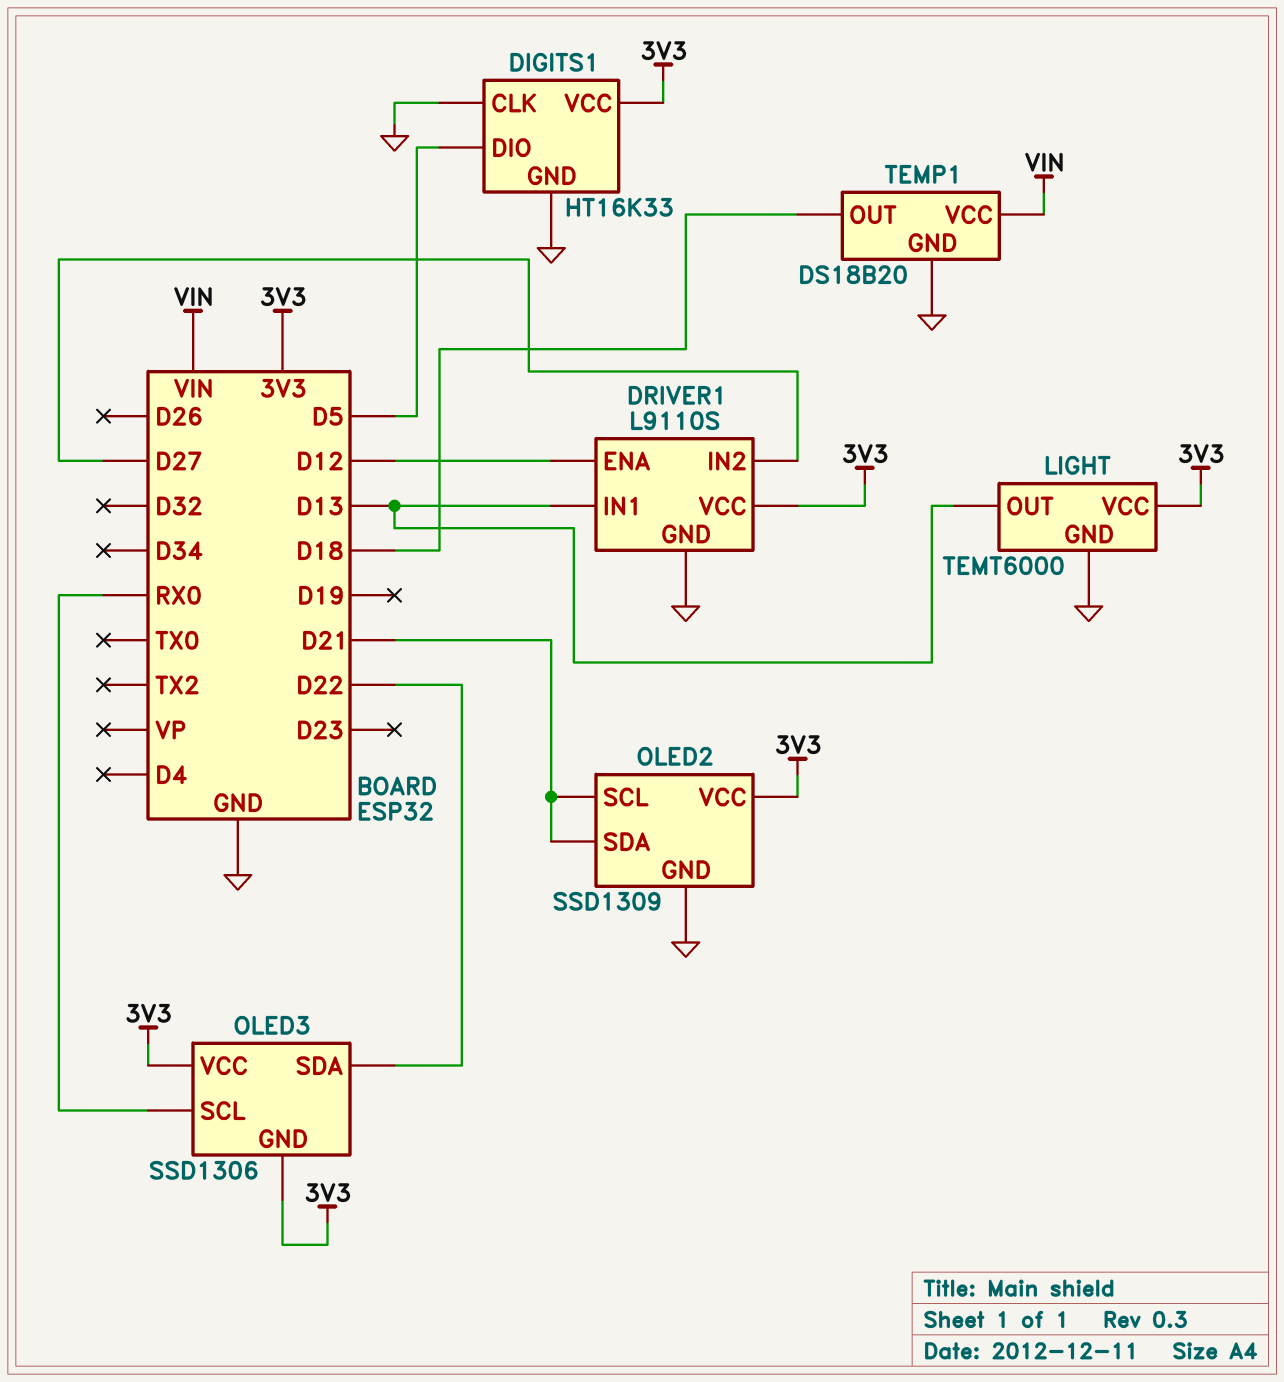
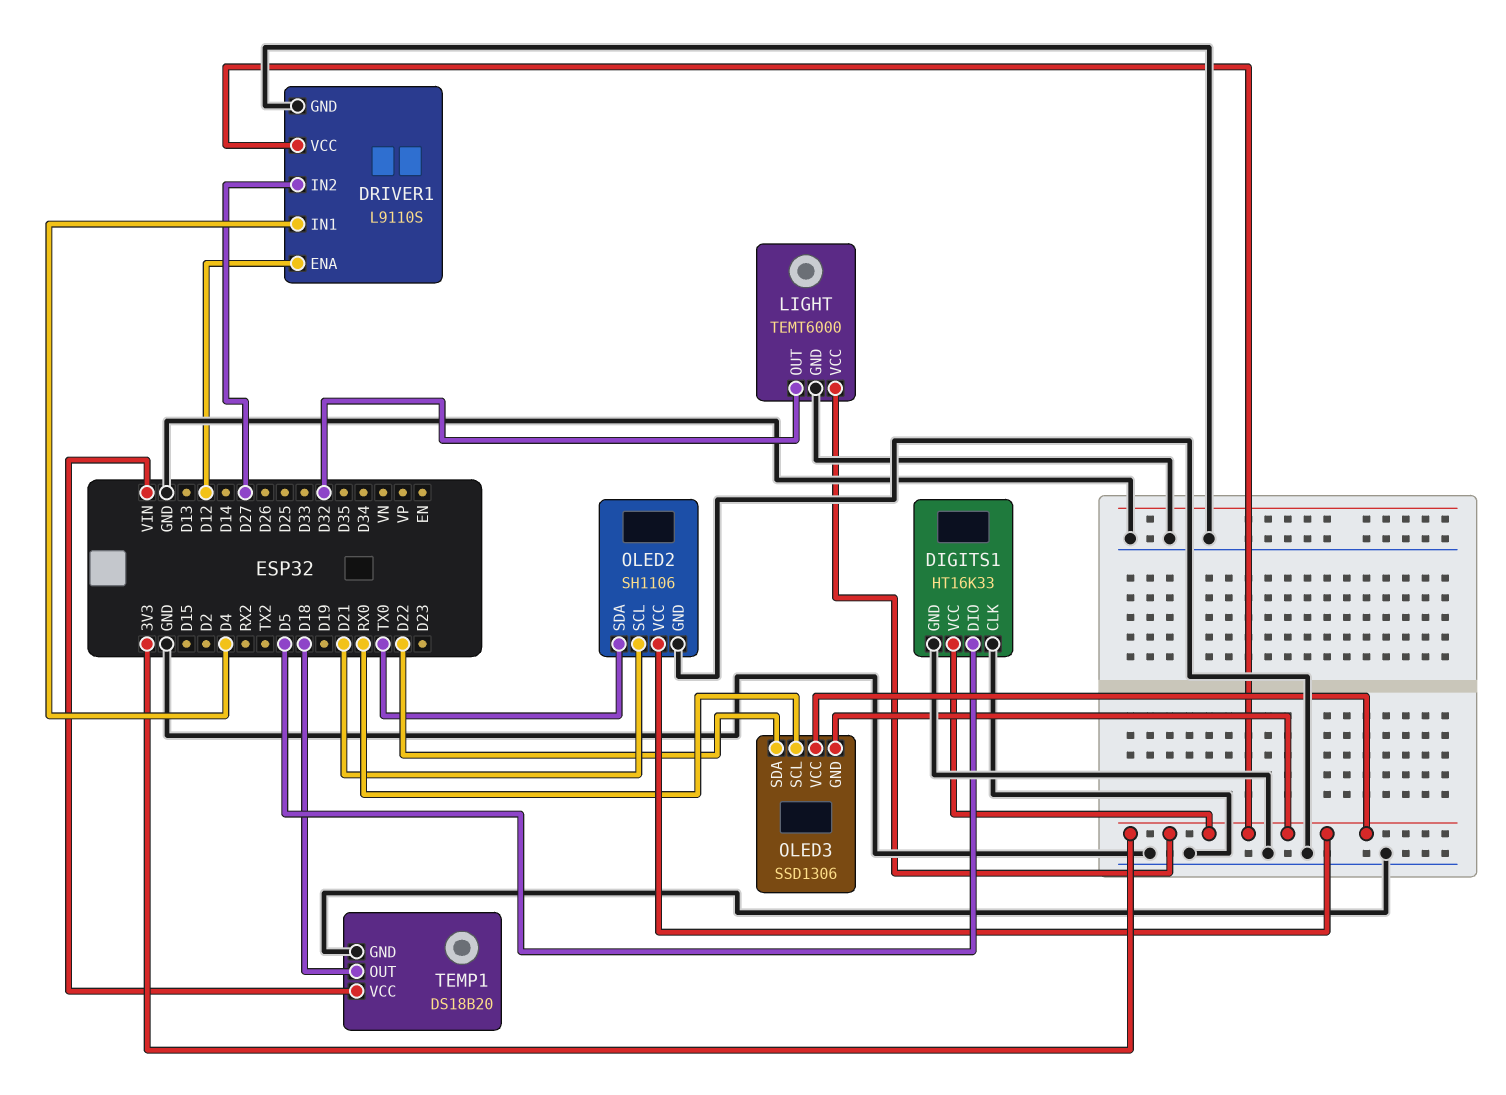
DRIVER1 pin IN1: D13 -> D4
LIGHT pin OUT: D13 -> D32
OLED2: SSD1309 -> SH1106
OLED2 pin SDA: D21 -> TX0

